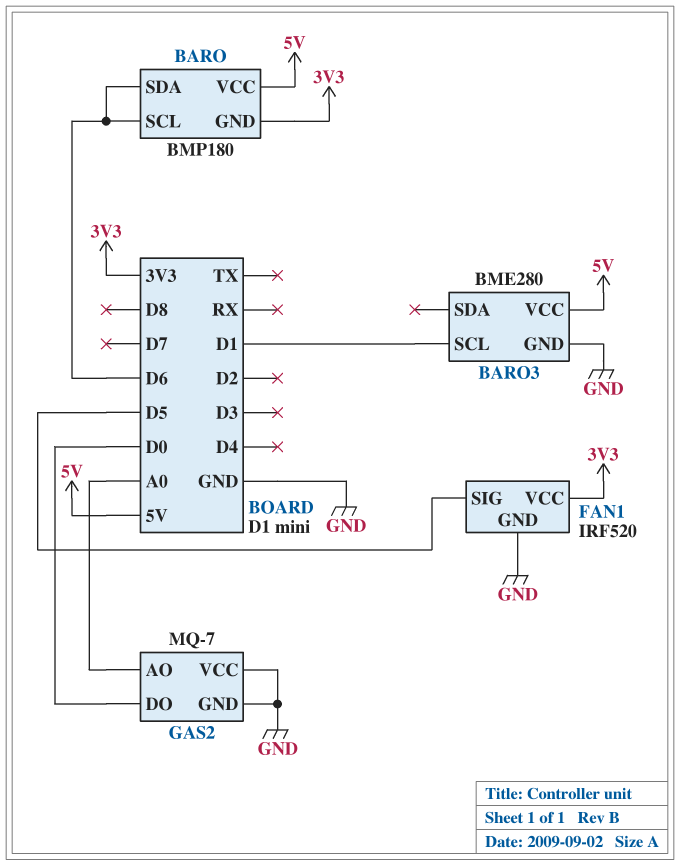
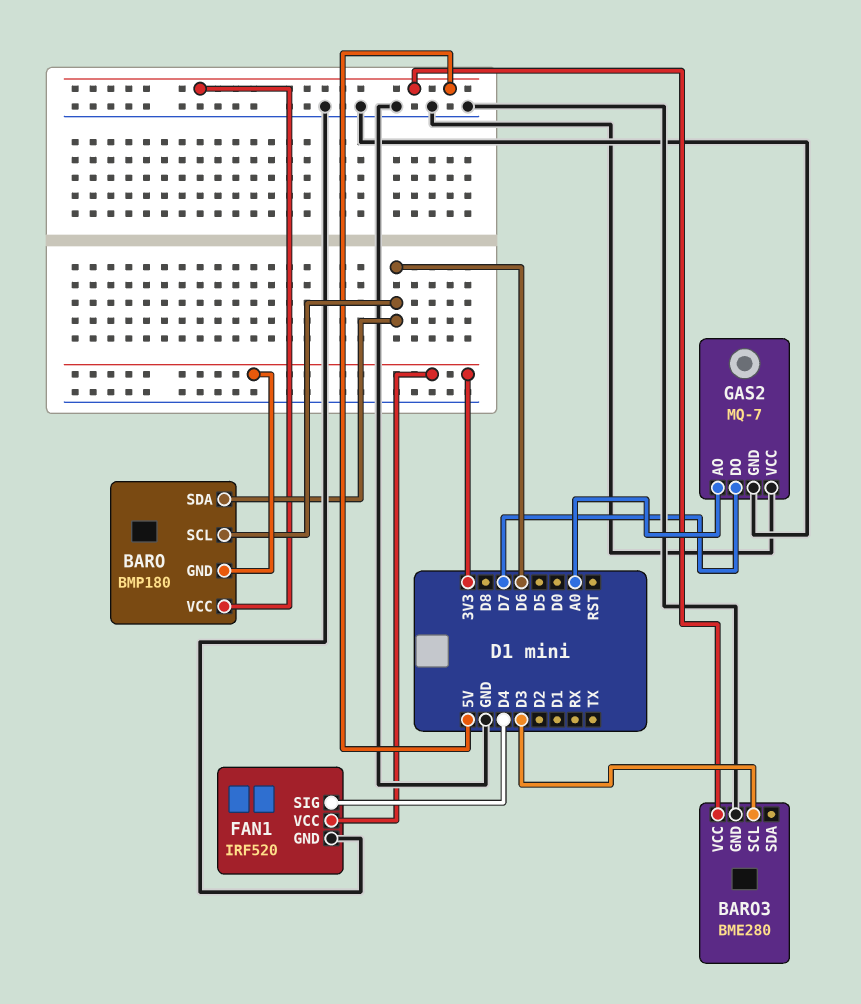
BARO3 pin SCL: D1 -> D3
FAN1 pin SIG: D5 -> D4
GAS2 pin DO: D0 -> D7

